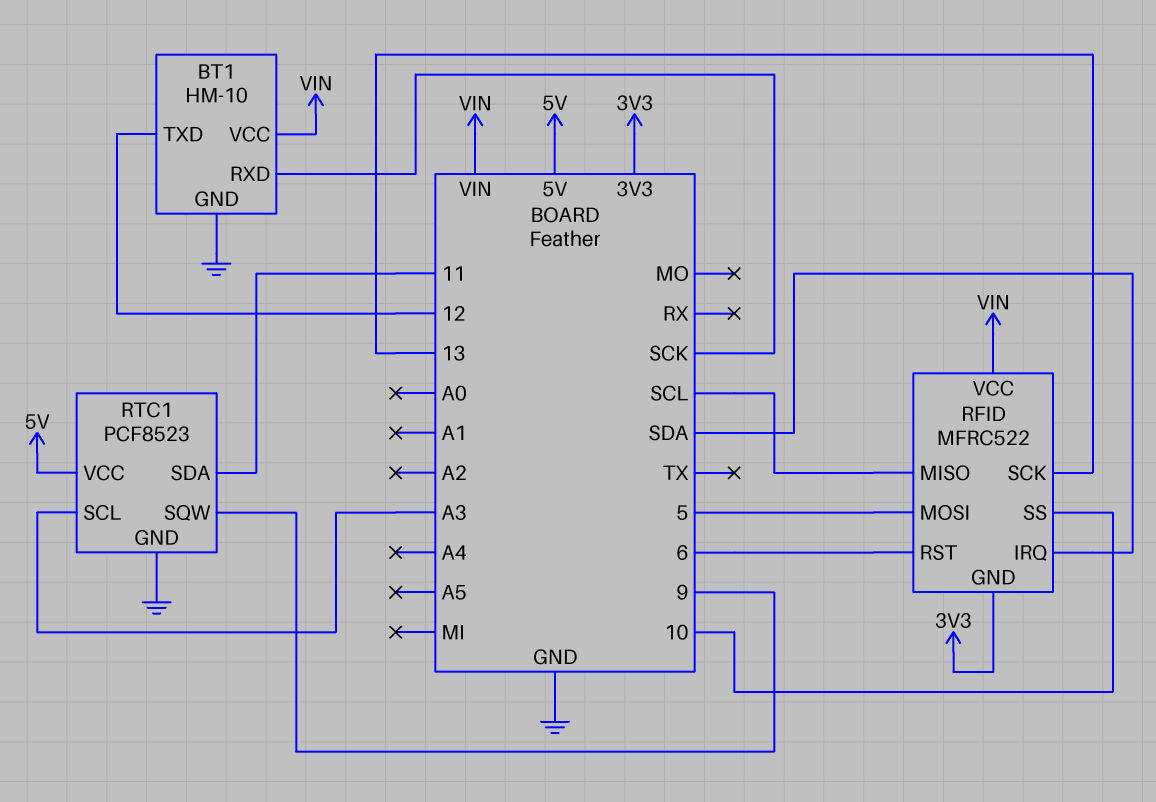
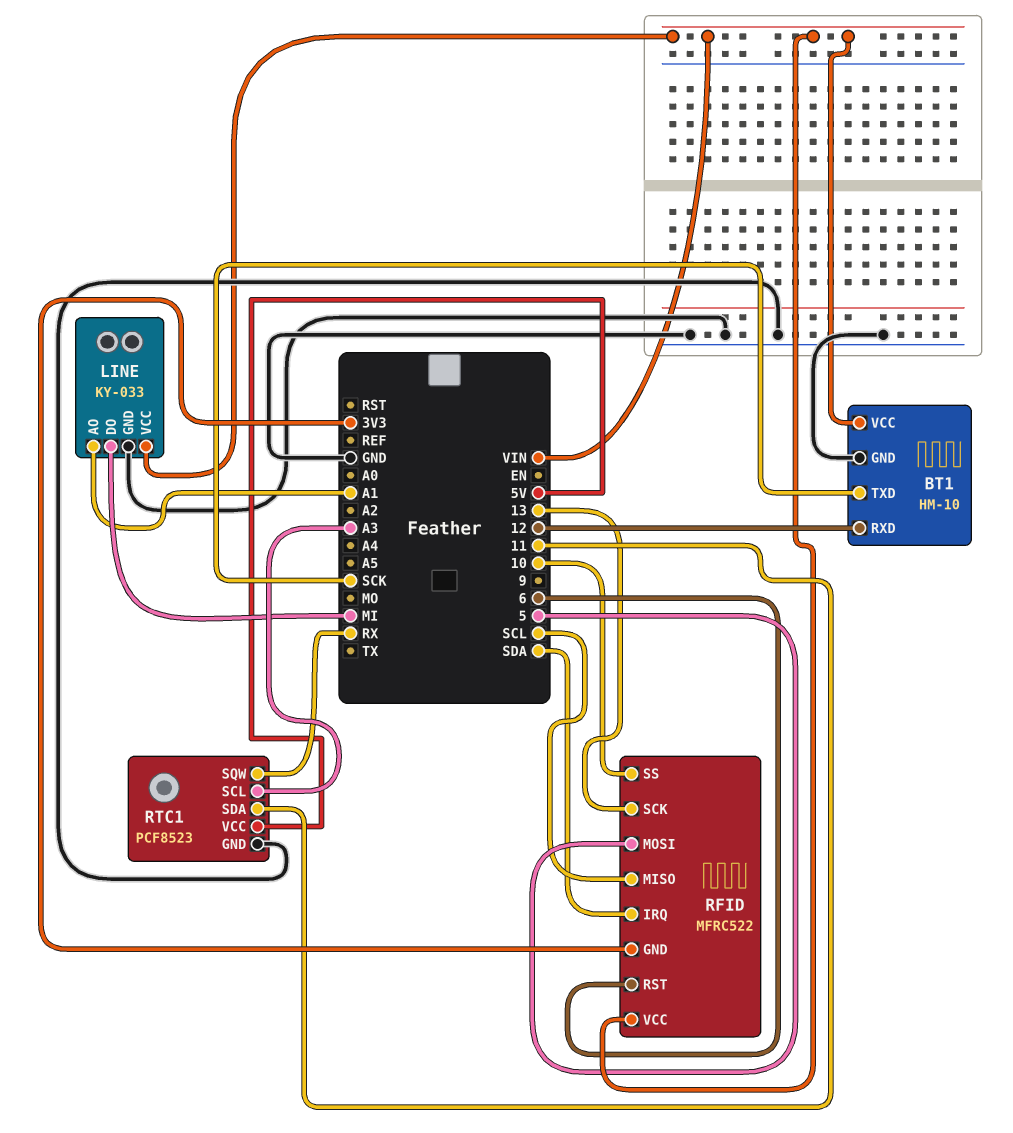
BT1 pin RXD: SCK -> 12
BT1 pin TXD: 12 -> SCK
LINE: none -> KY-033
LINE pin AO: none -> A1
LINE pin DO: none -> MI
LINE pin GND: none -> GND
LINE pin VCC: none -> VIN
RTC1 pin SQW: 9 -> RX

